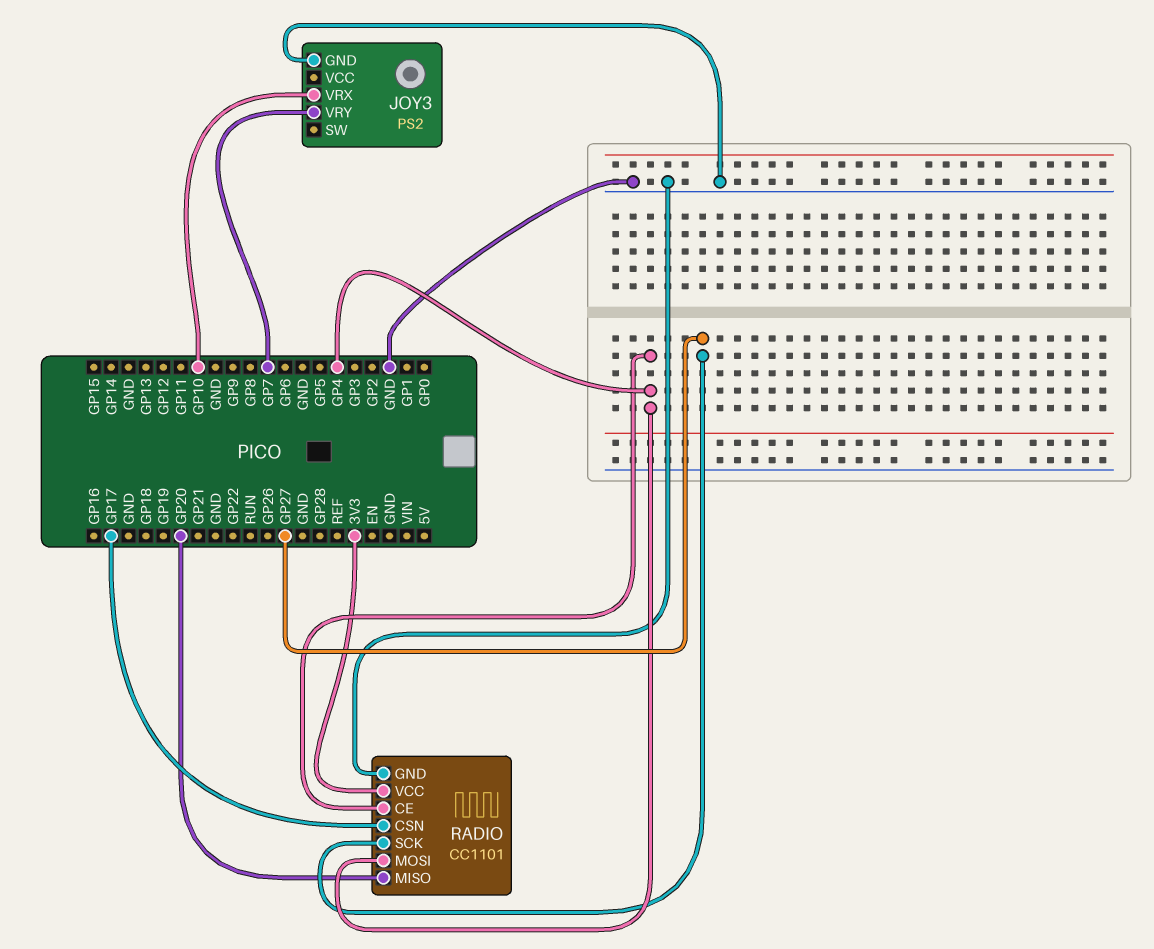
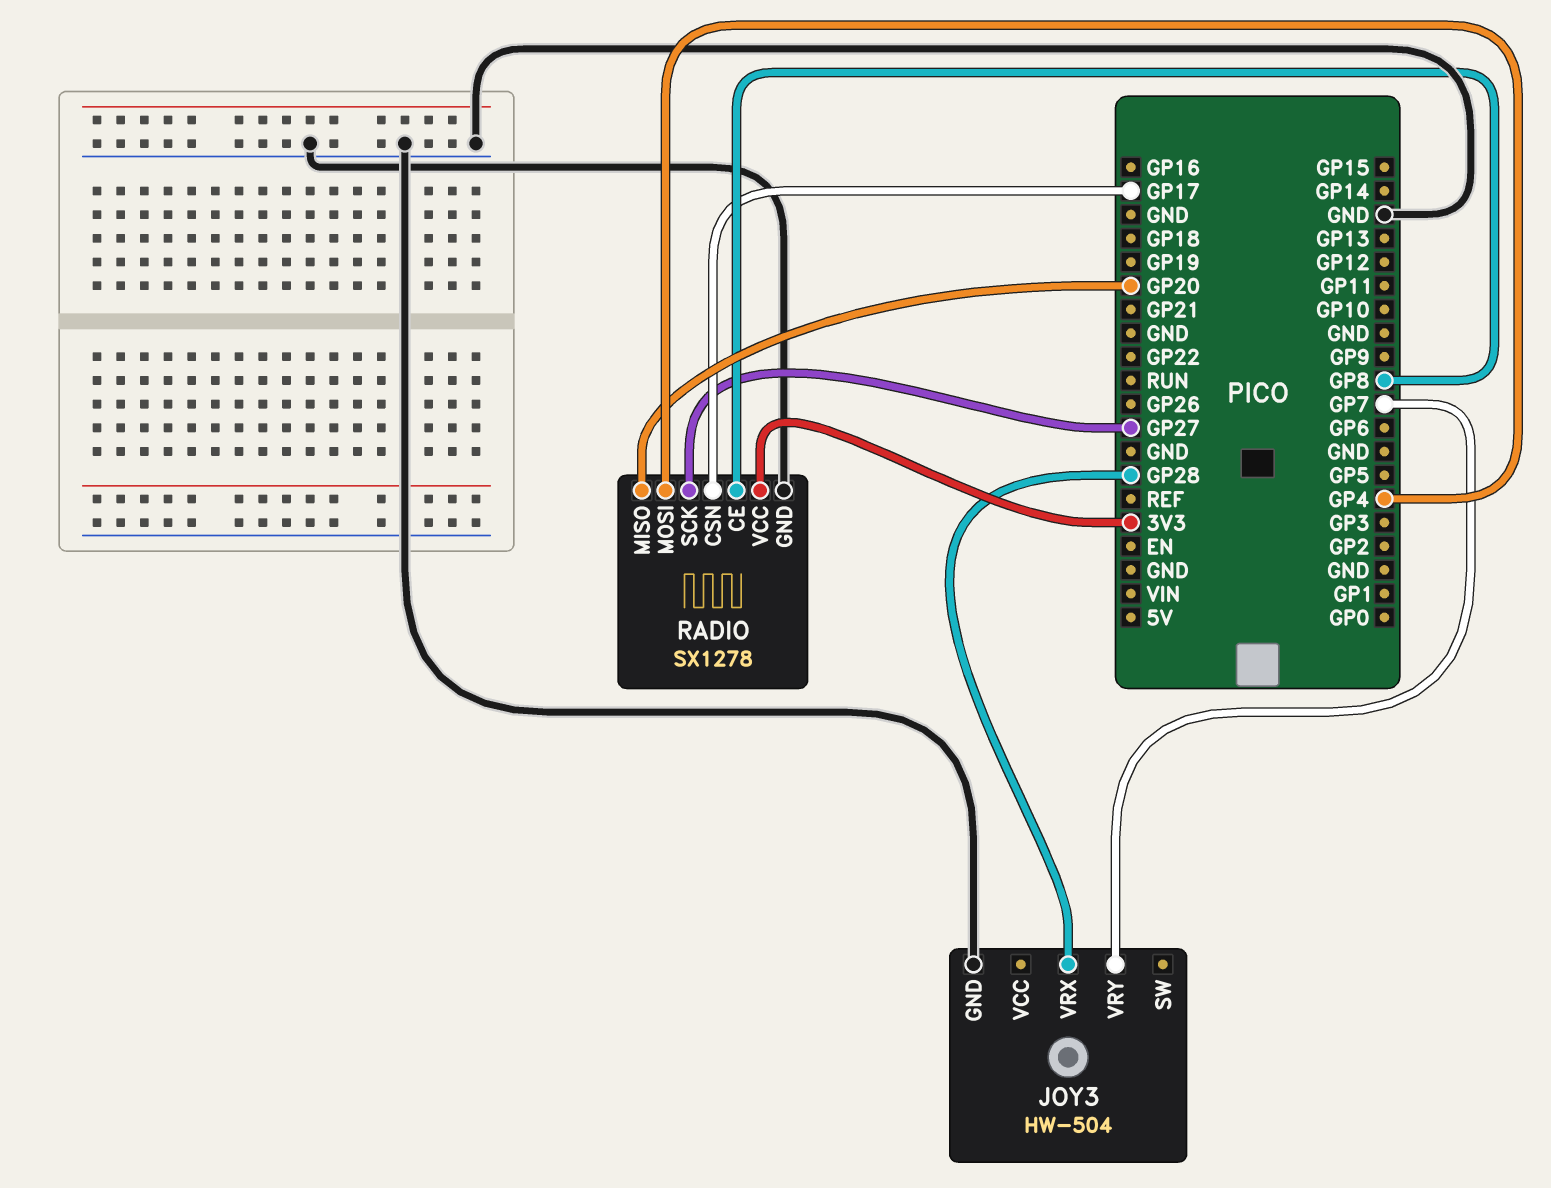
JOY3: PS2 -> HW-504
JOY3 pin VRX: GP10 -> GP28
RADIO: CC1101 -> SX1278
RADIO pin CE: GP4 -> GP8

